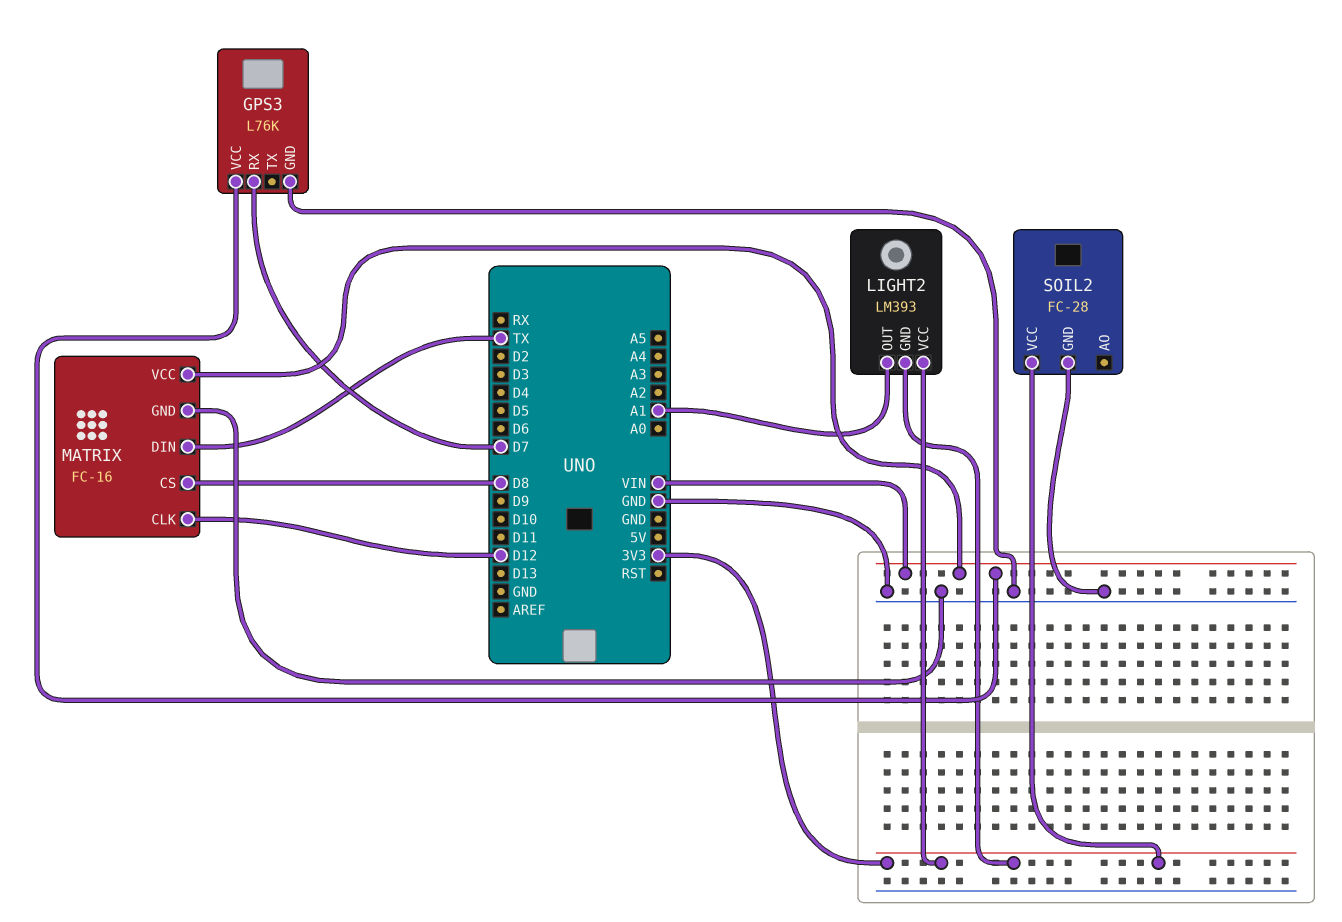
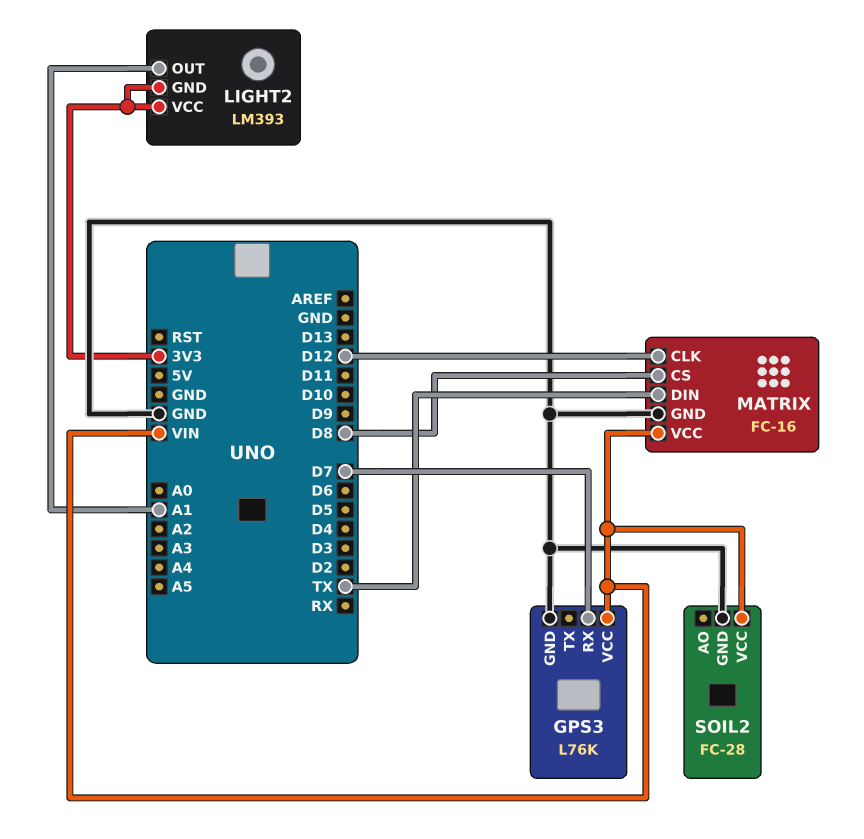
SOIL2 pin VCC: 3V3 -> VIN

